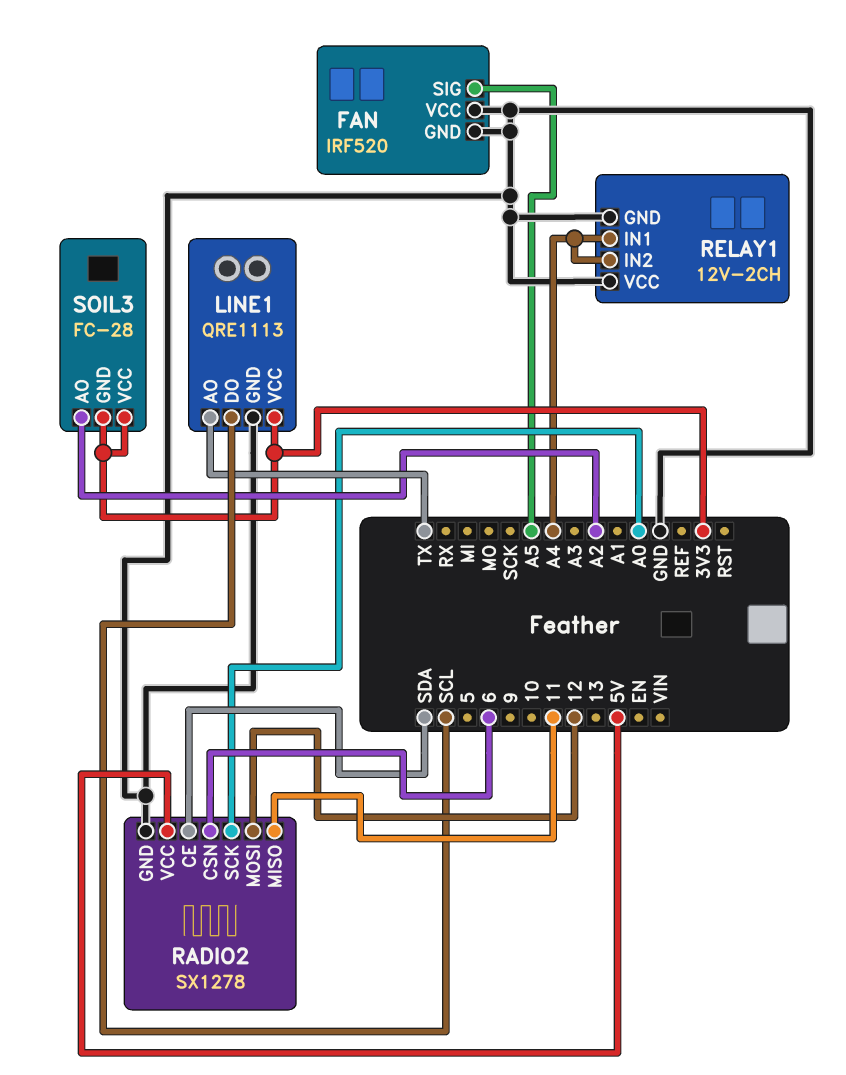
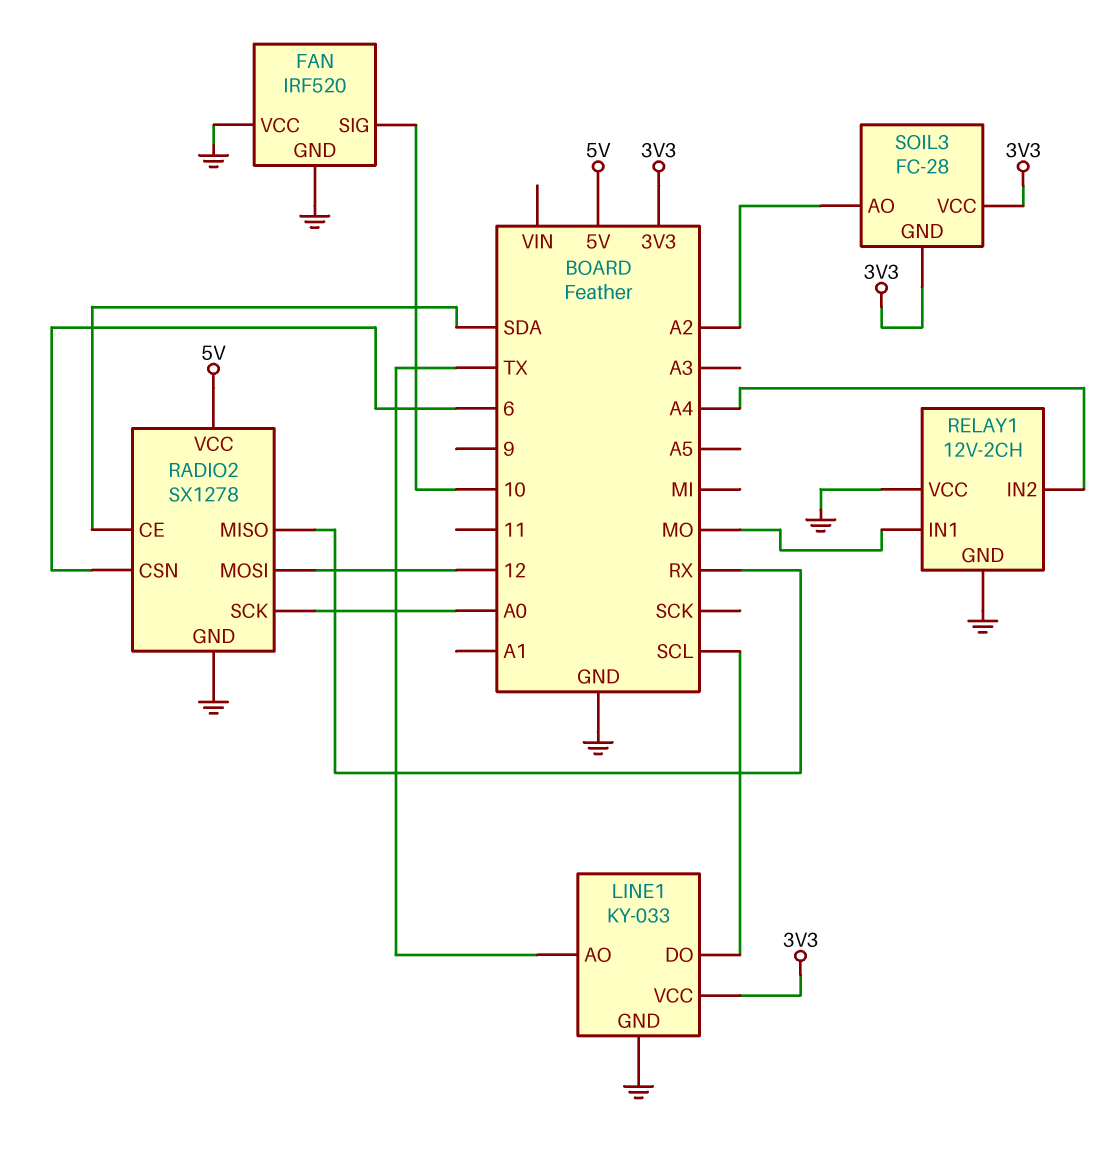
FAN pin SIG: A5 -> 10
LINE1: QRE1113 -> KY-033
RADIO2 pin MISO: 11 -> RX
RELAY1 pin IN1: A4 -> MO

